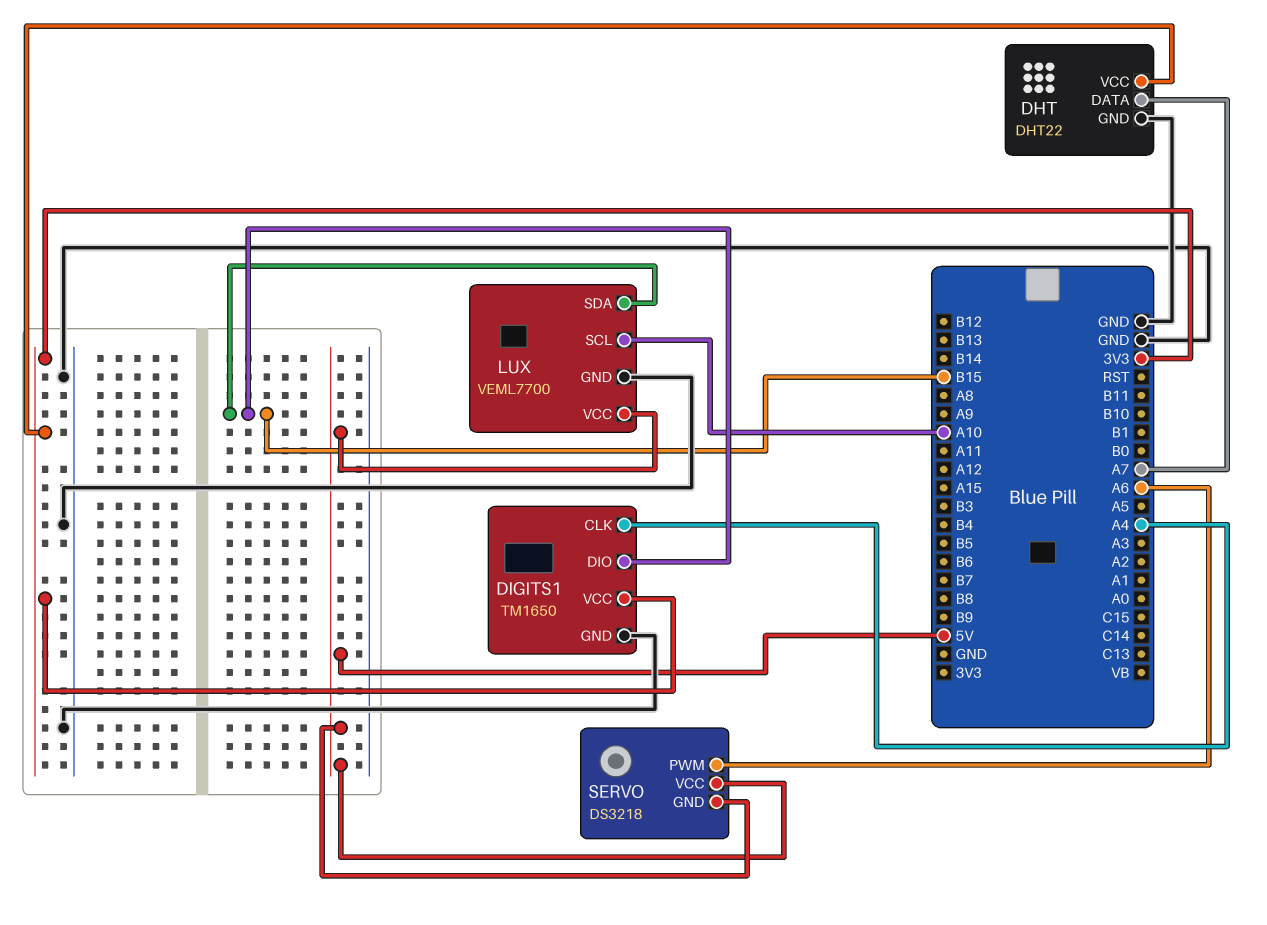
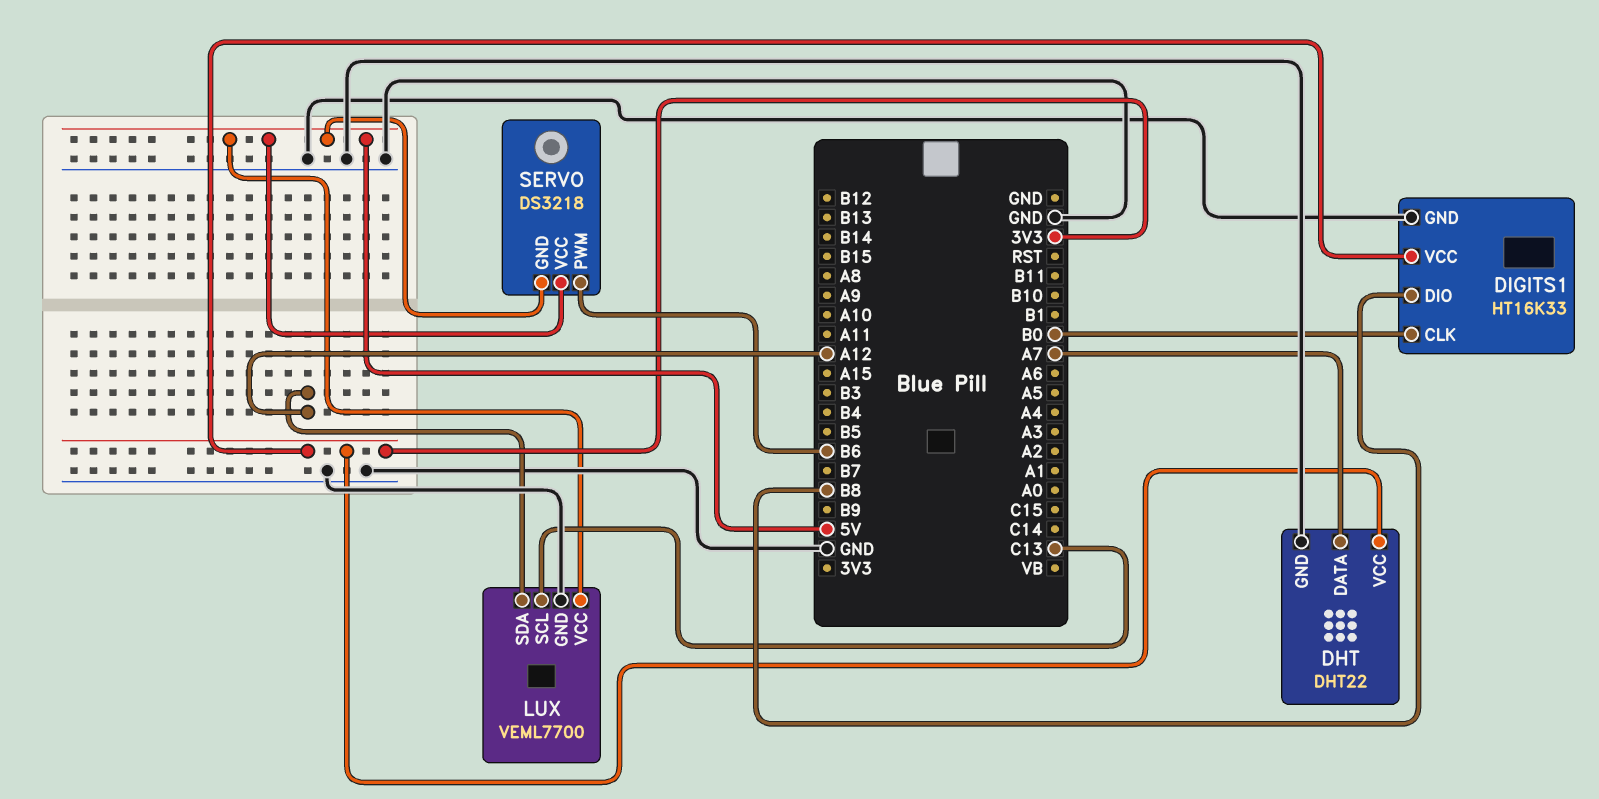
DIGITS1: TM1650 -> HT16K33
DIGITS1 pin CLK: A4 -> B0
DIGITS1 pin DIO: B15 -> B8
LUX pin SCL: A10 -> C13
LUX pin SDA: B15 -> A12
SERVO pin PWM: A6 -> B6

